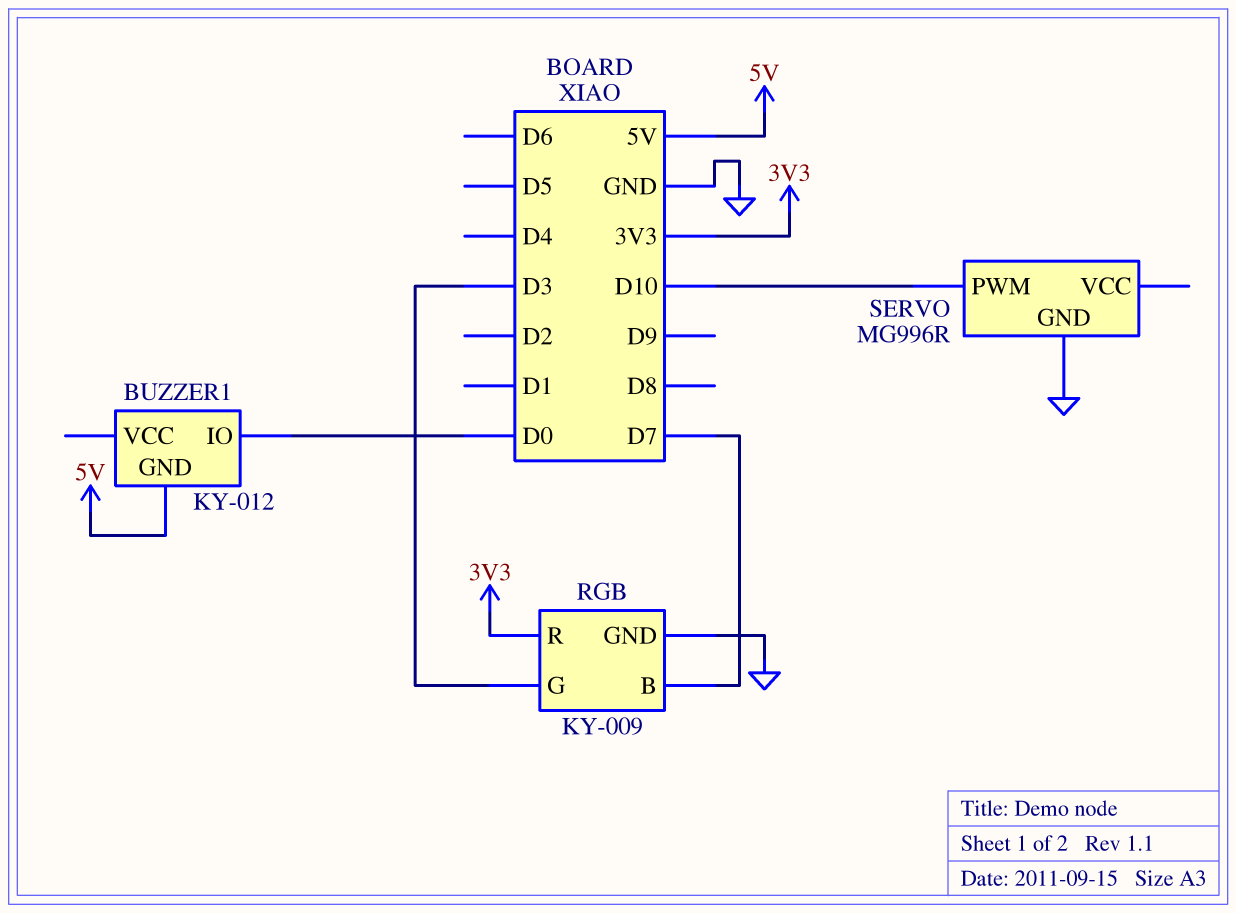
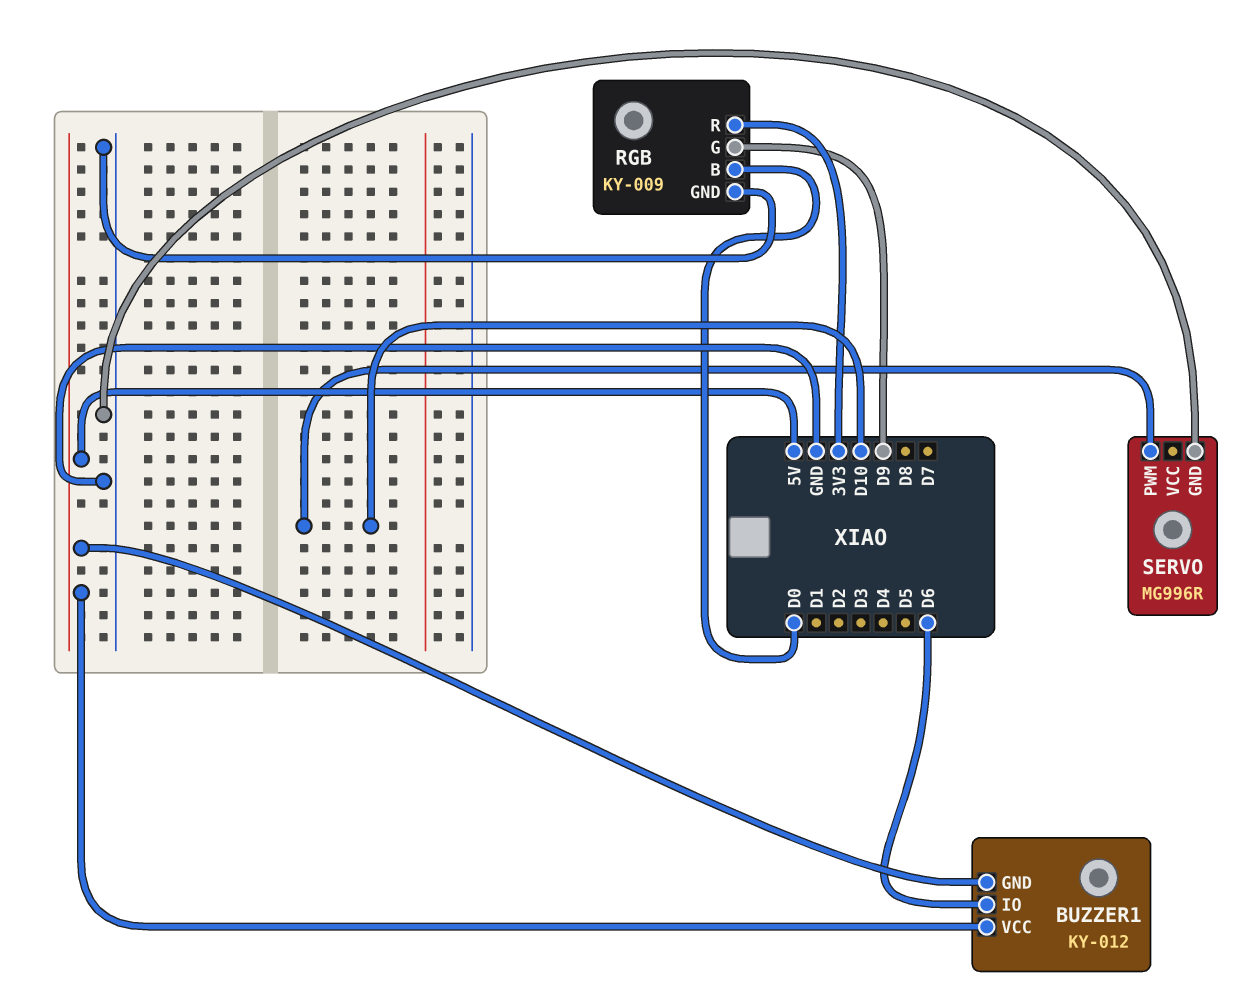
BUZZER1 pin IO: D0 -> D6
BUZZER1 pin VCC: none -> 5V
RGB pin B: D7 -> D0
RGB pin G: D3 -> D9

